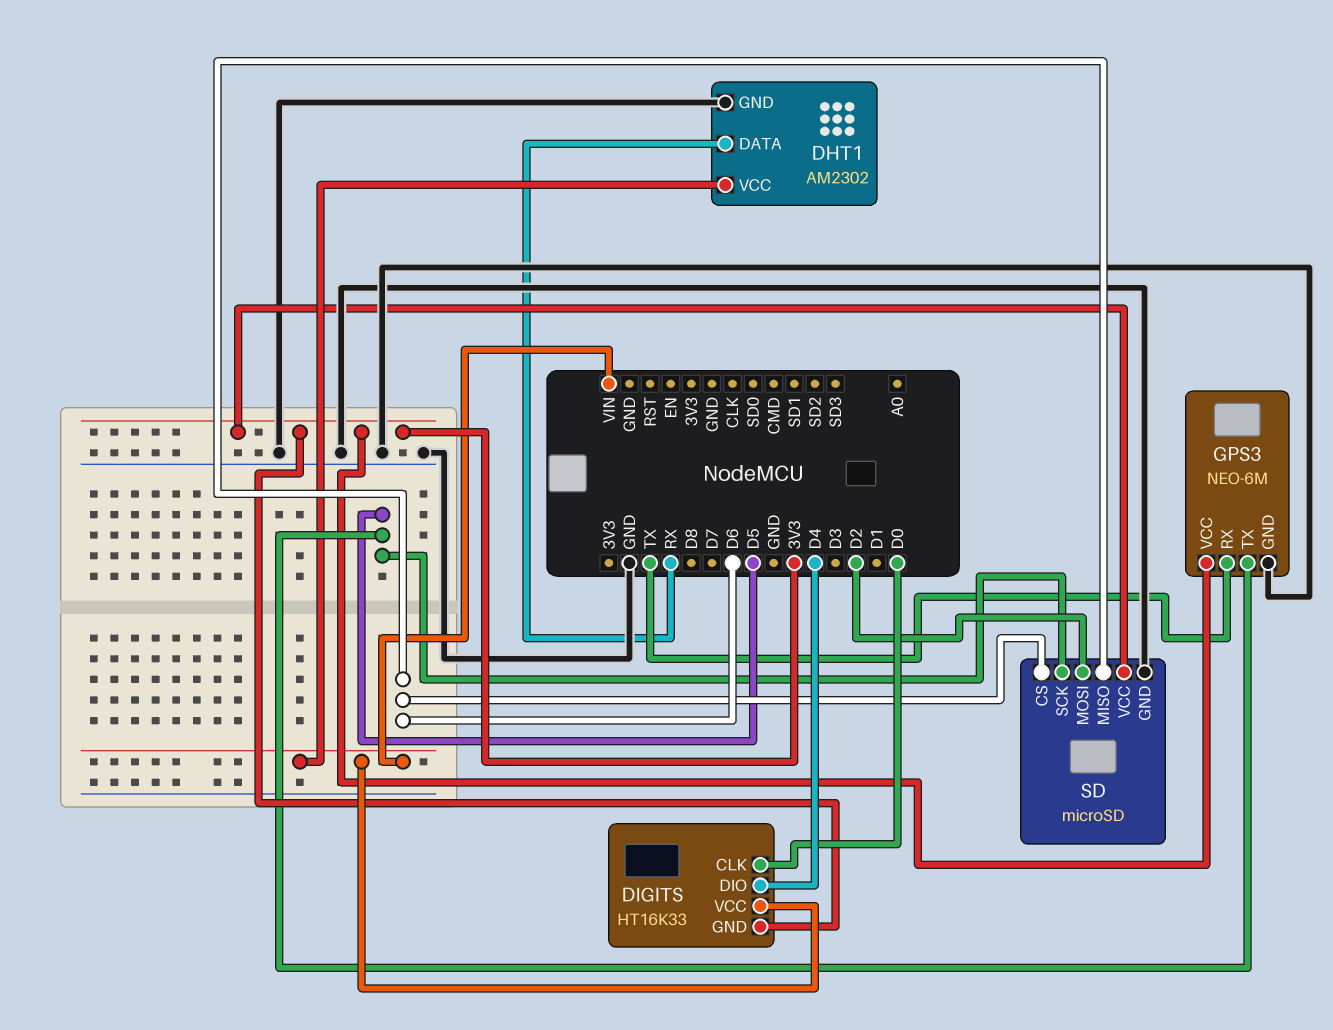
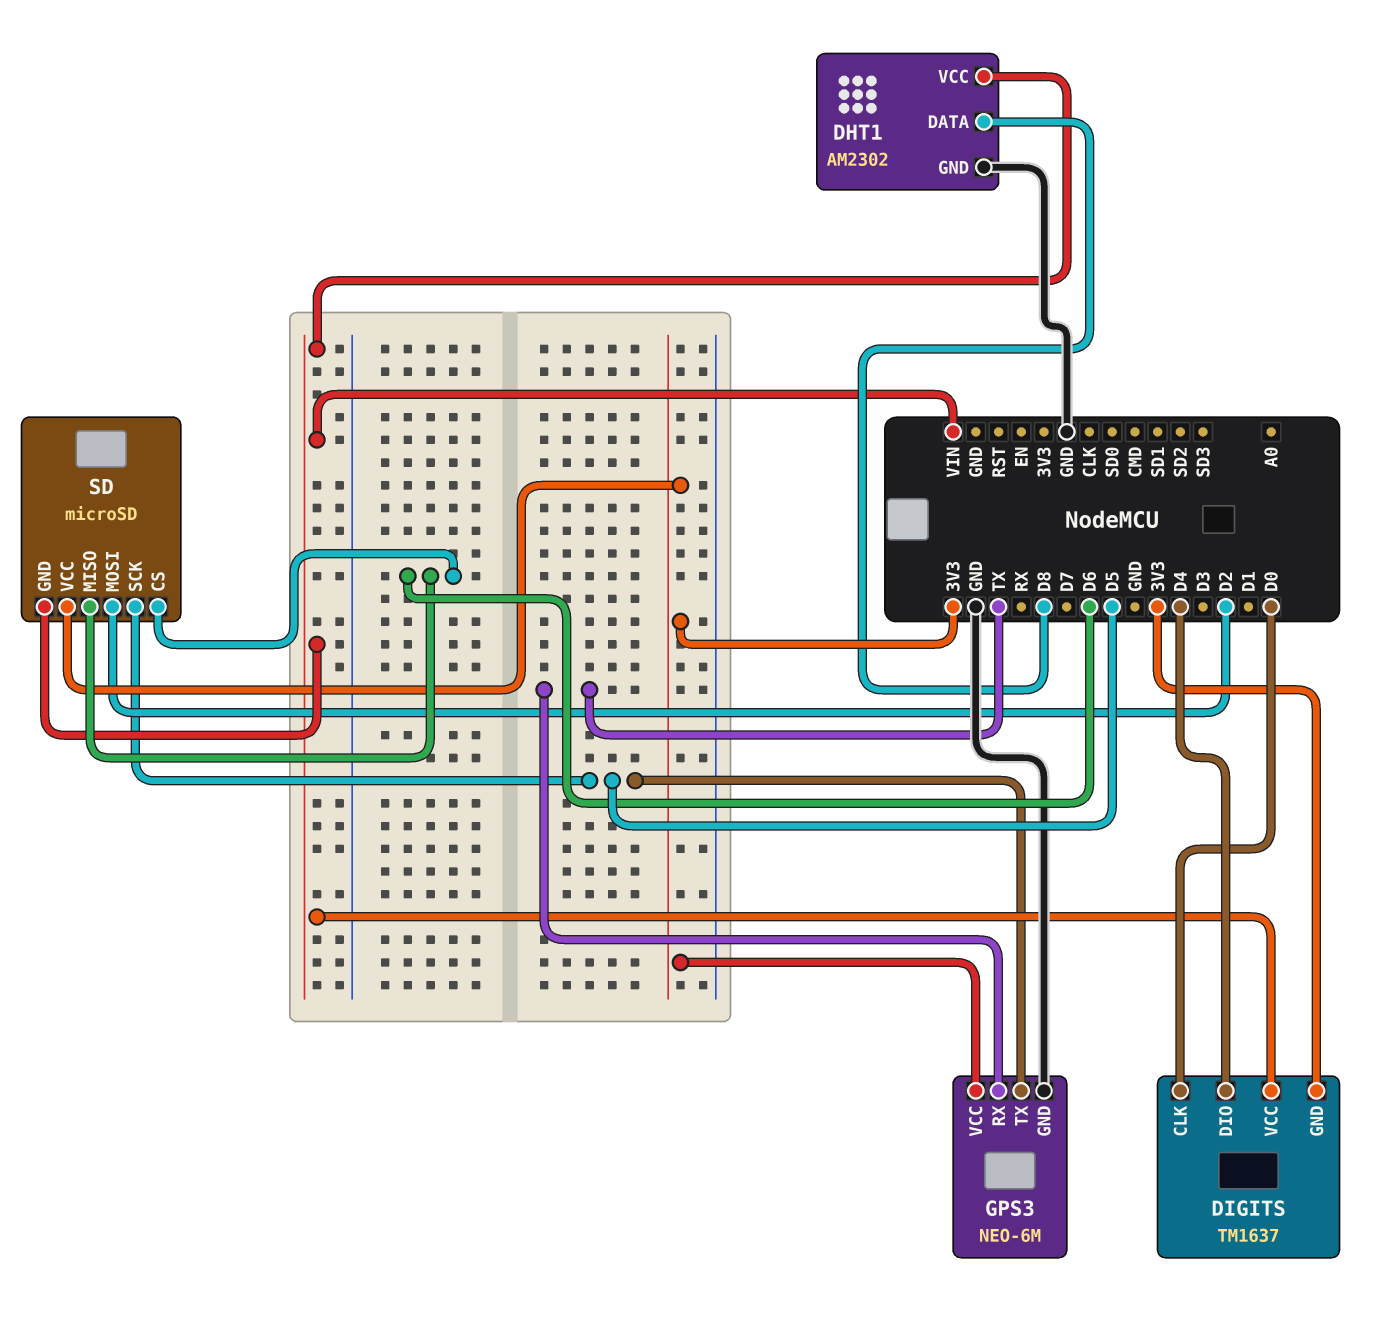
DHT1 pin DATA: RX -> D8
DIGITS: HT16K33 -> TM1637
SD pin GND: GND -> VIN

